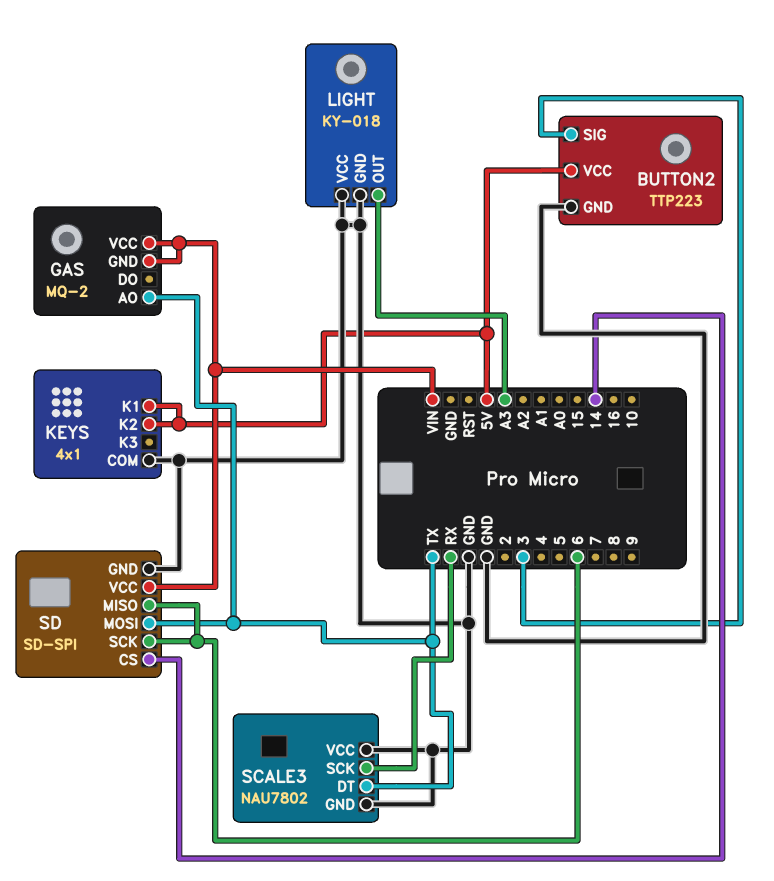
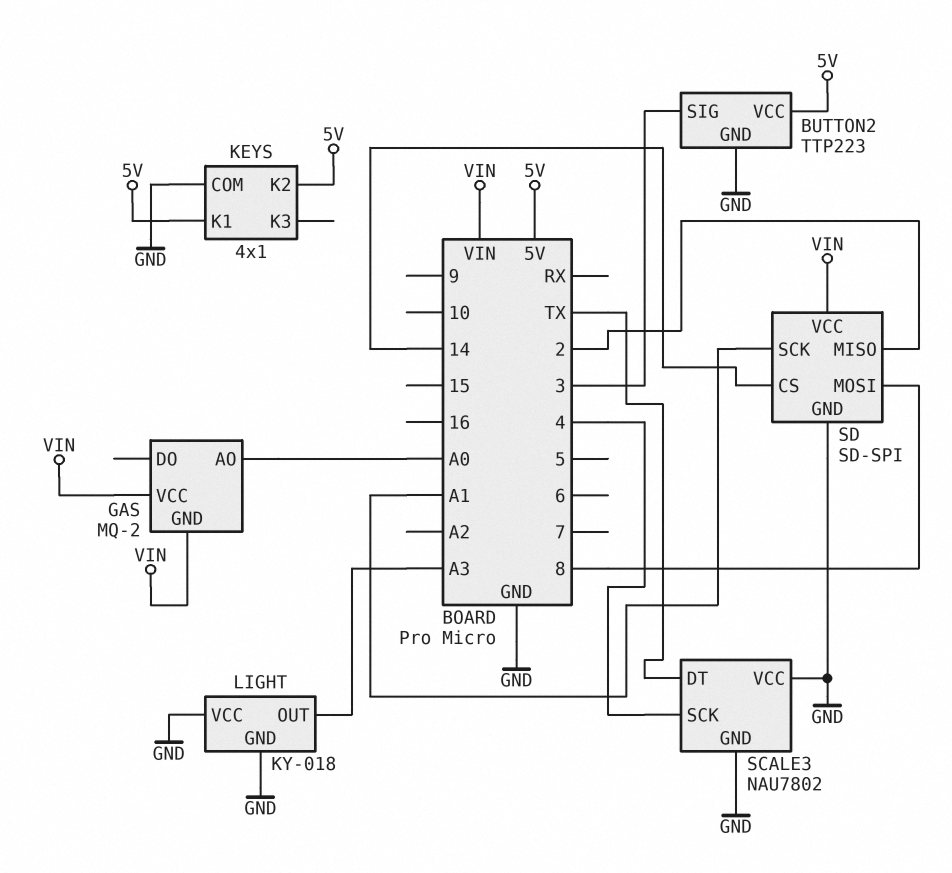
GAS pin AO: TX -> A0
SCALE3 pin SCK: RX -> 4
SD pin MISO: 6 -> 2
SD pin MOSI: TX -> 8
SD pin SCK: 6 -> A1

